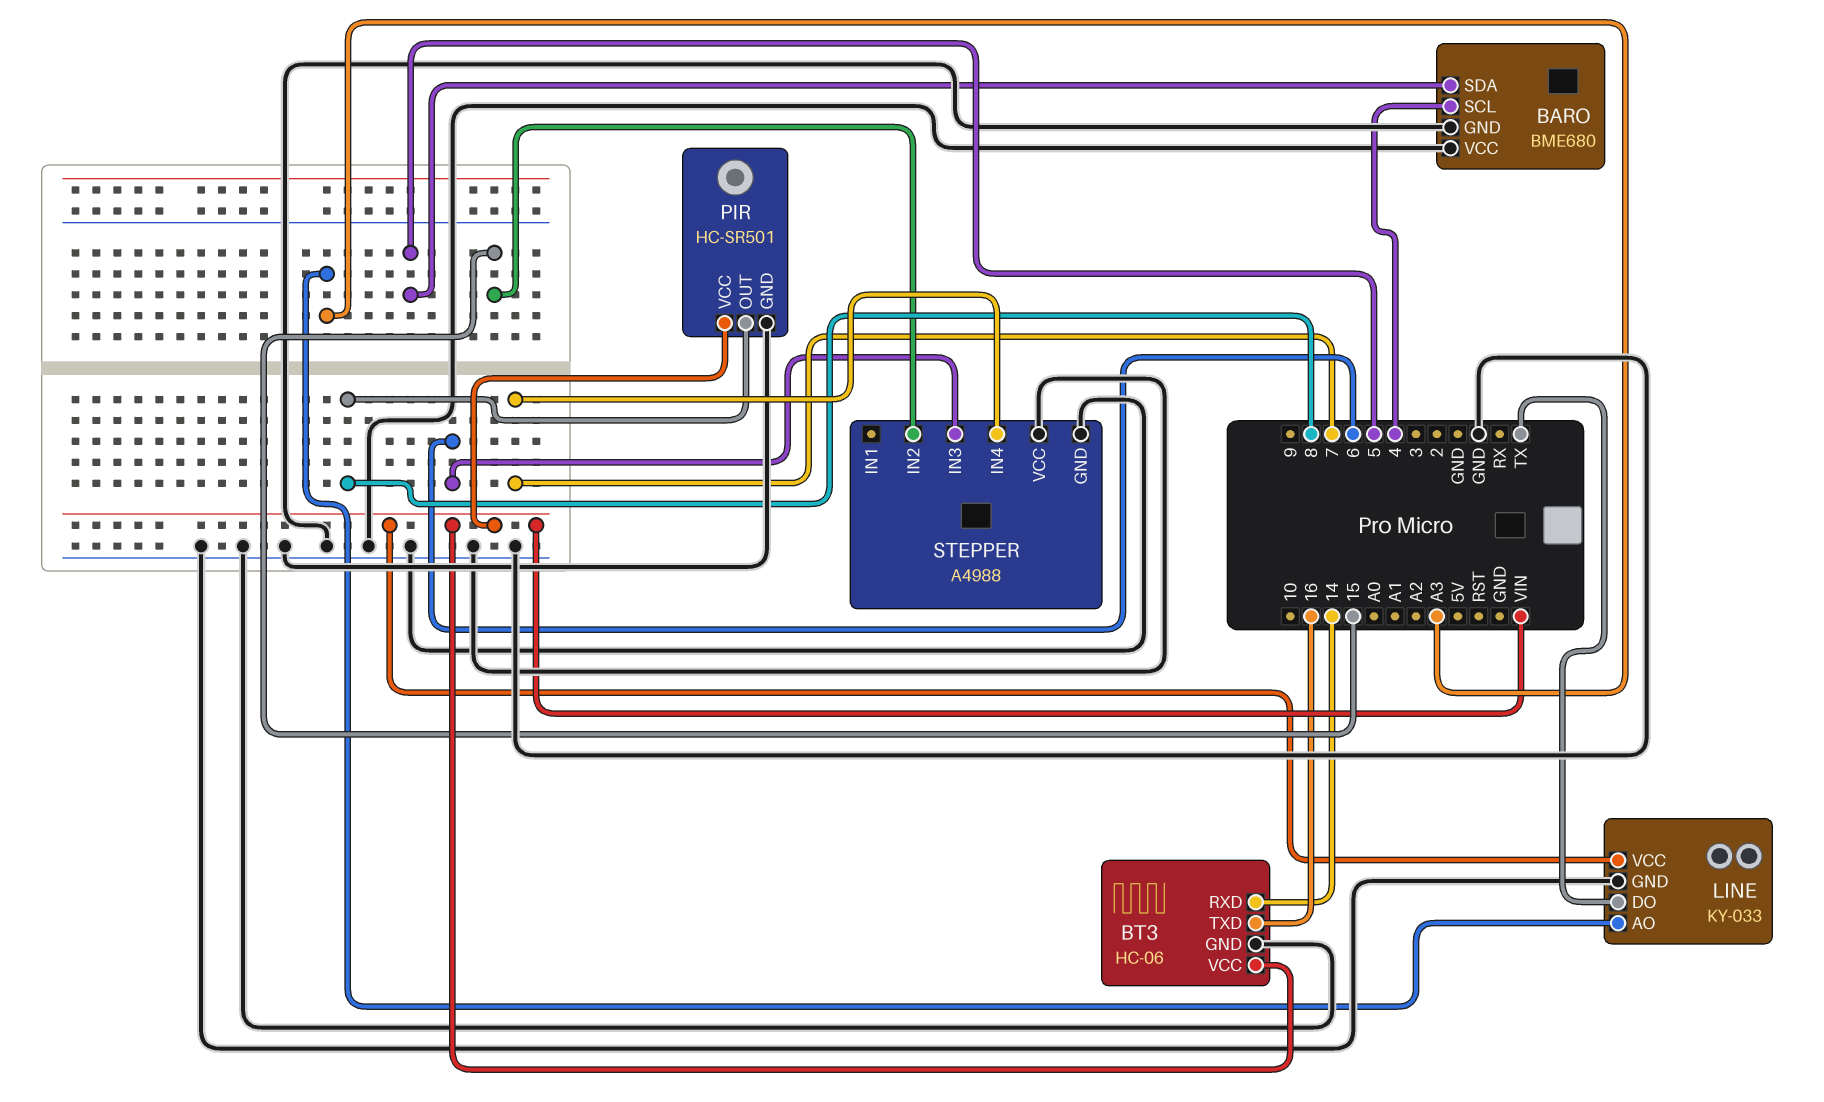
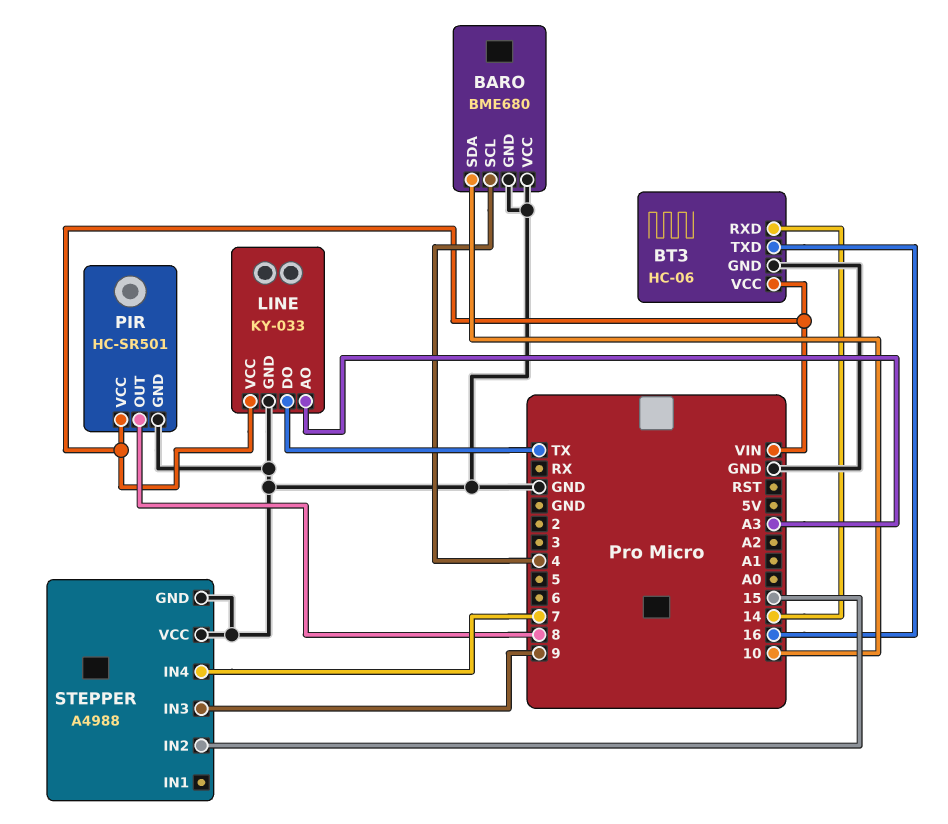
BARO pin SDA: 5 -> 10
STEPPER pin IN3: 6 -> 9

